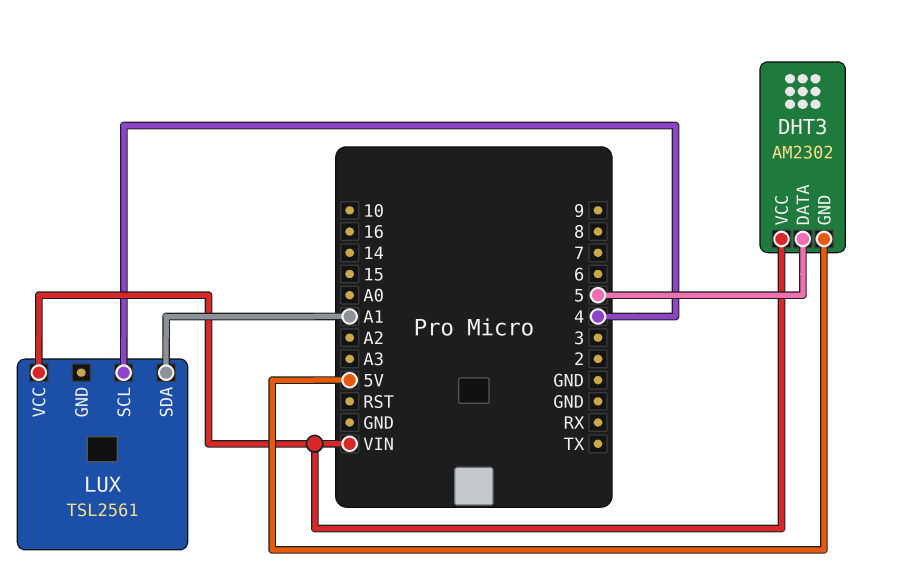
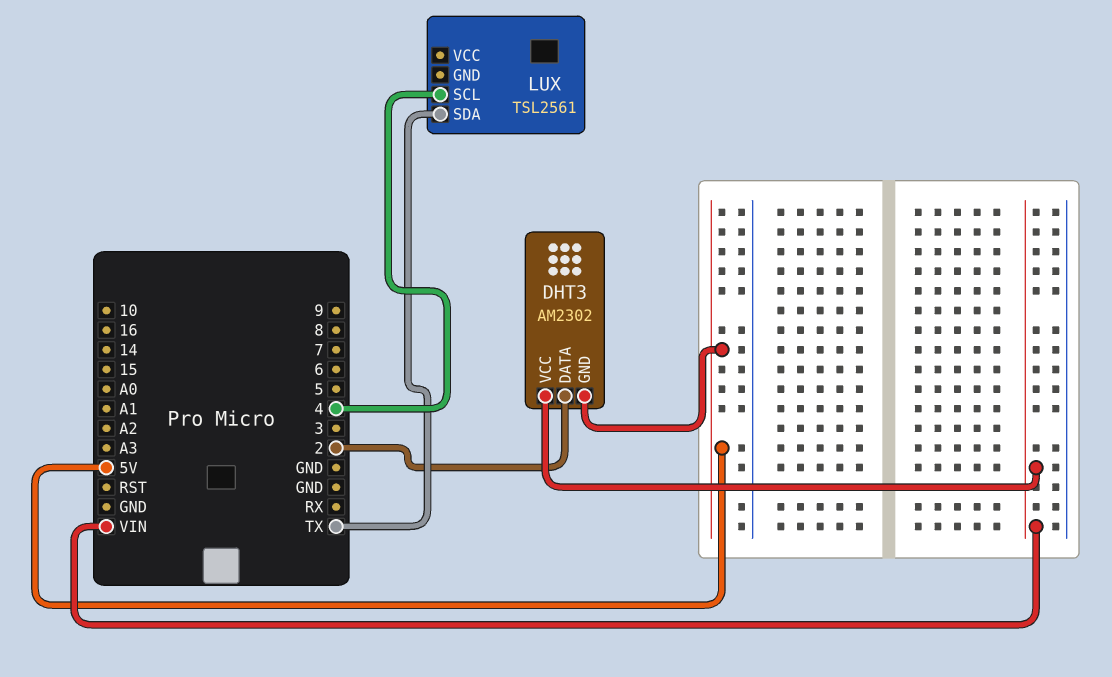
DHT3 pin DATA: 5 -> 2
LUX pin SDA: A1 -> TX
LUX pin VCC: VIN -> none

